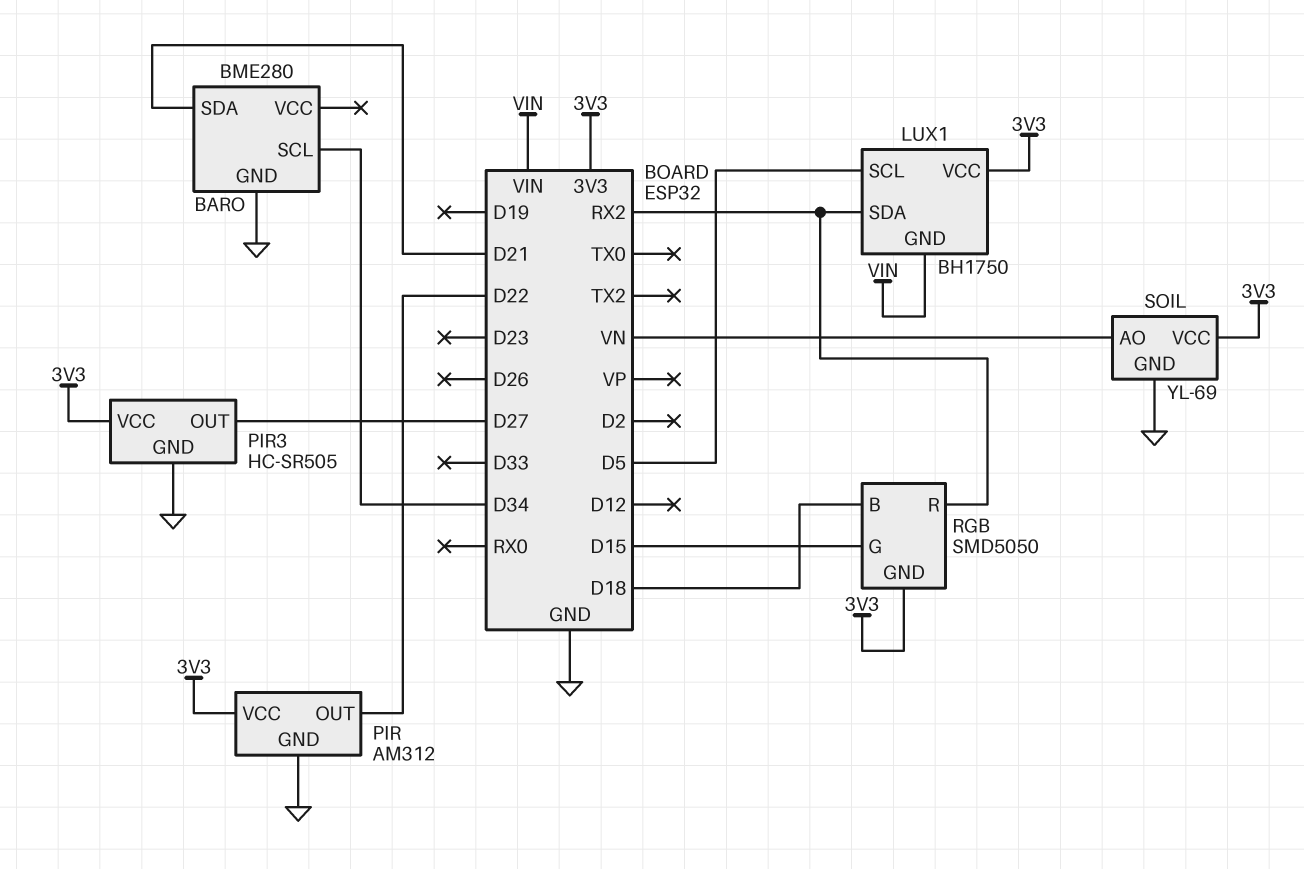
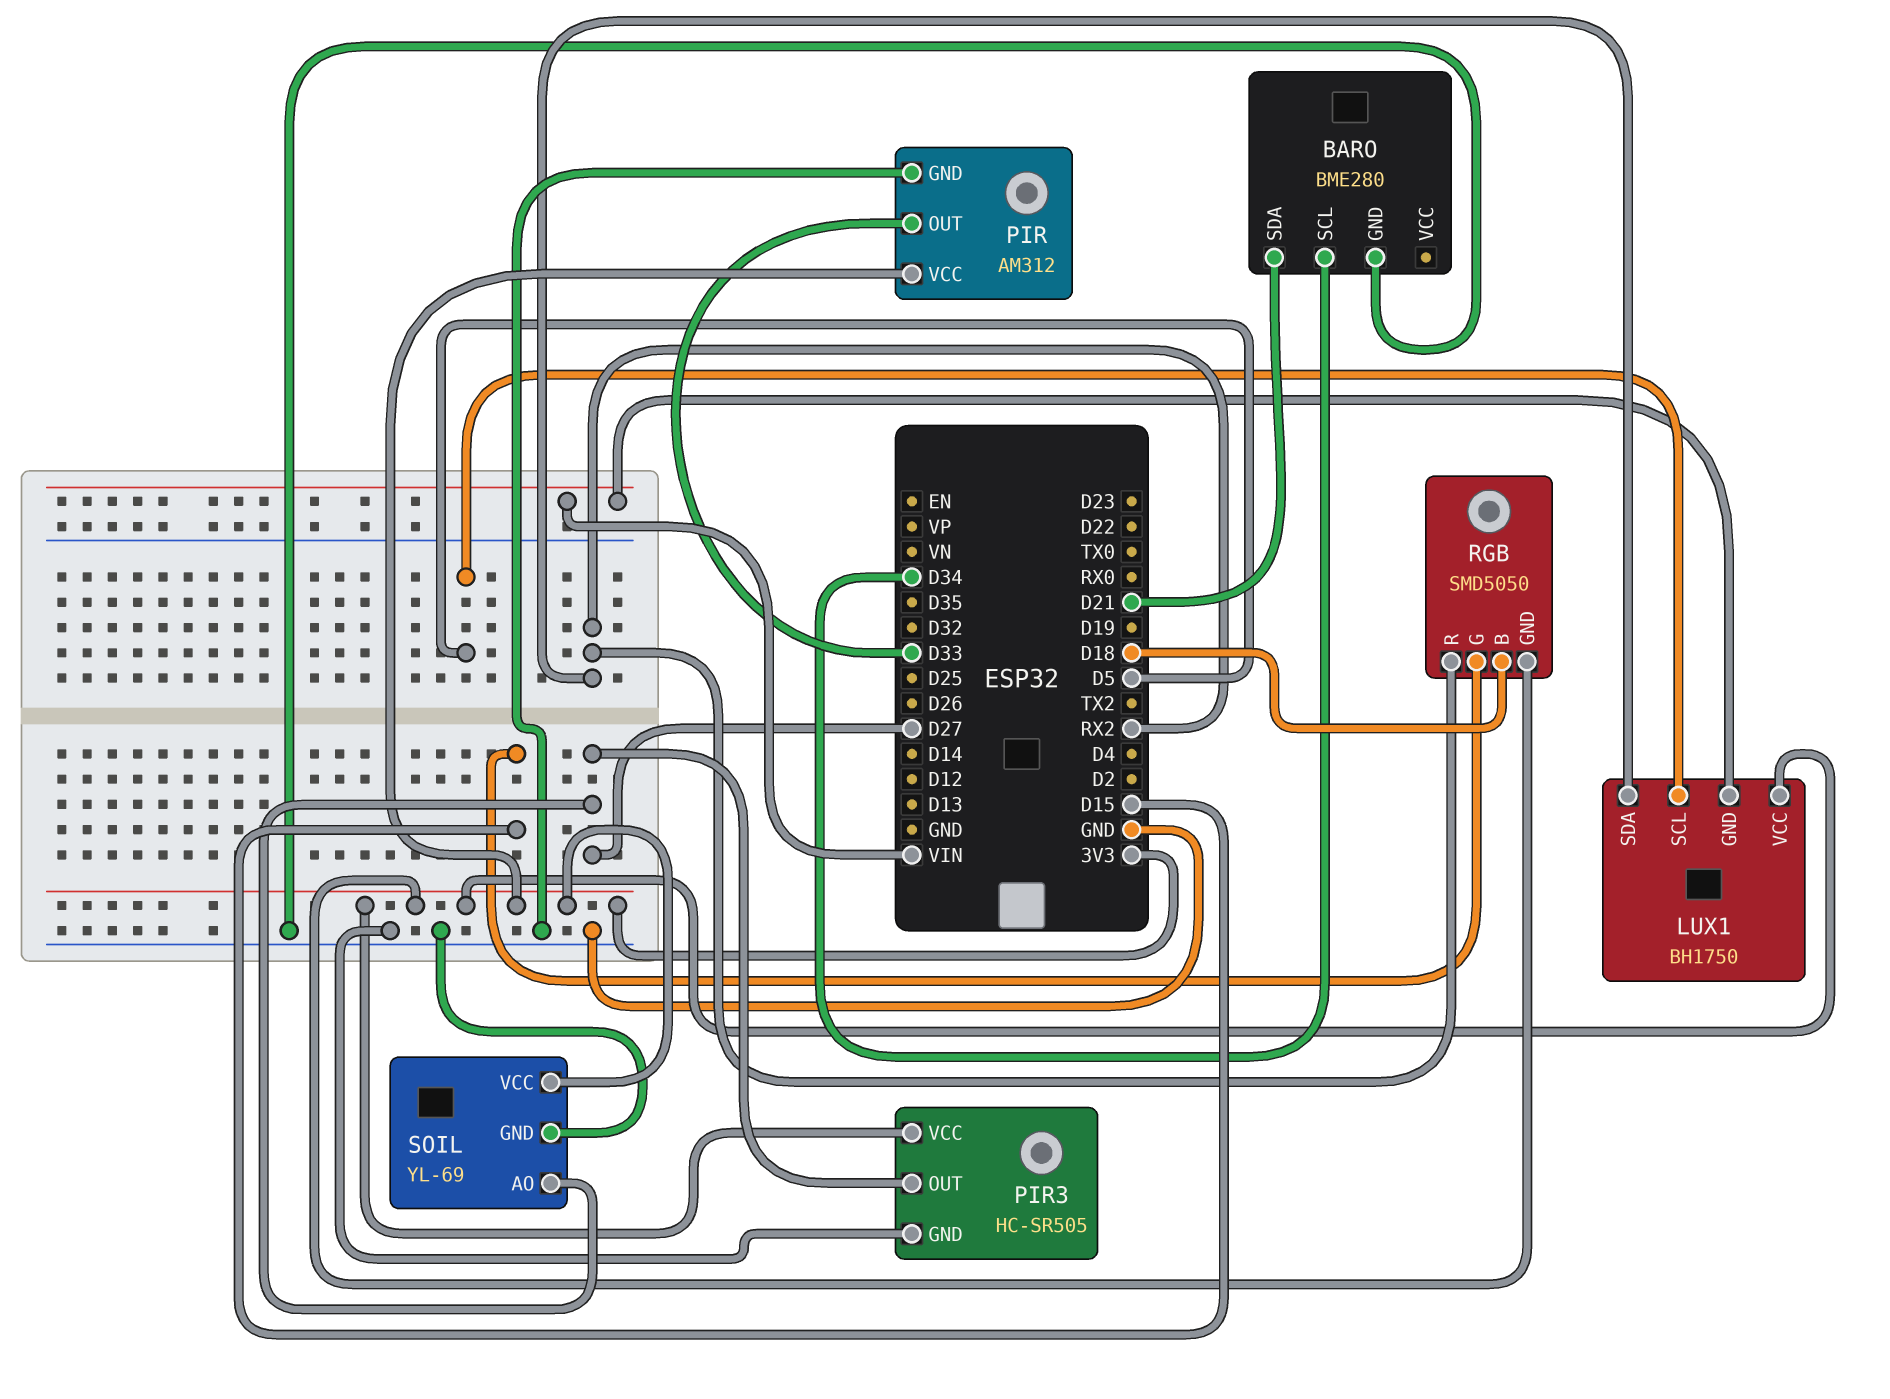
PIR pin OUT: D22 -> D33
SOIL pin AO: VN -> D27

